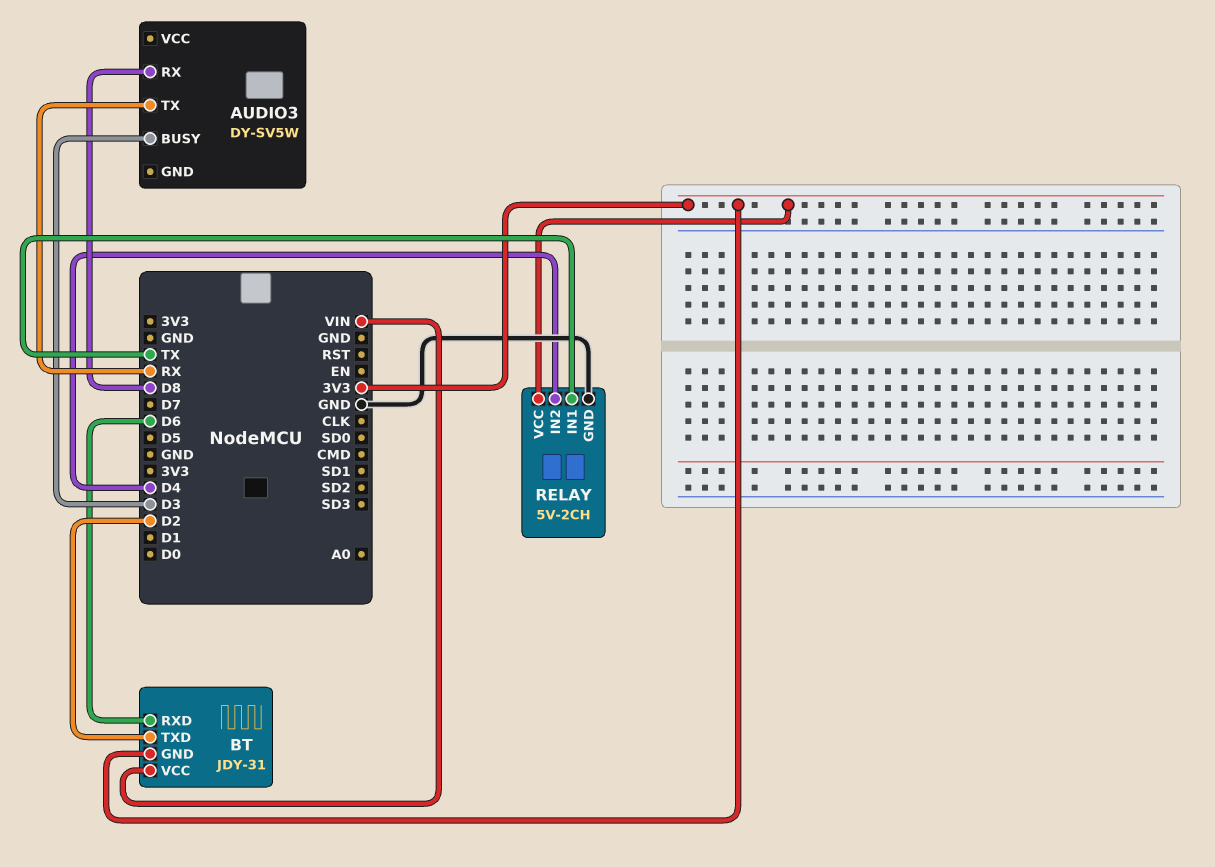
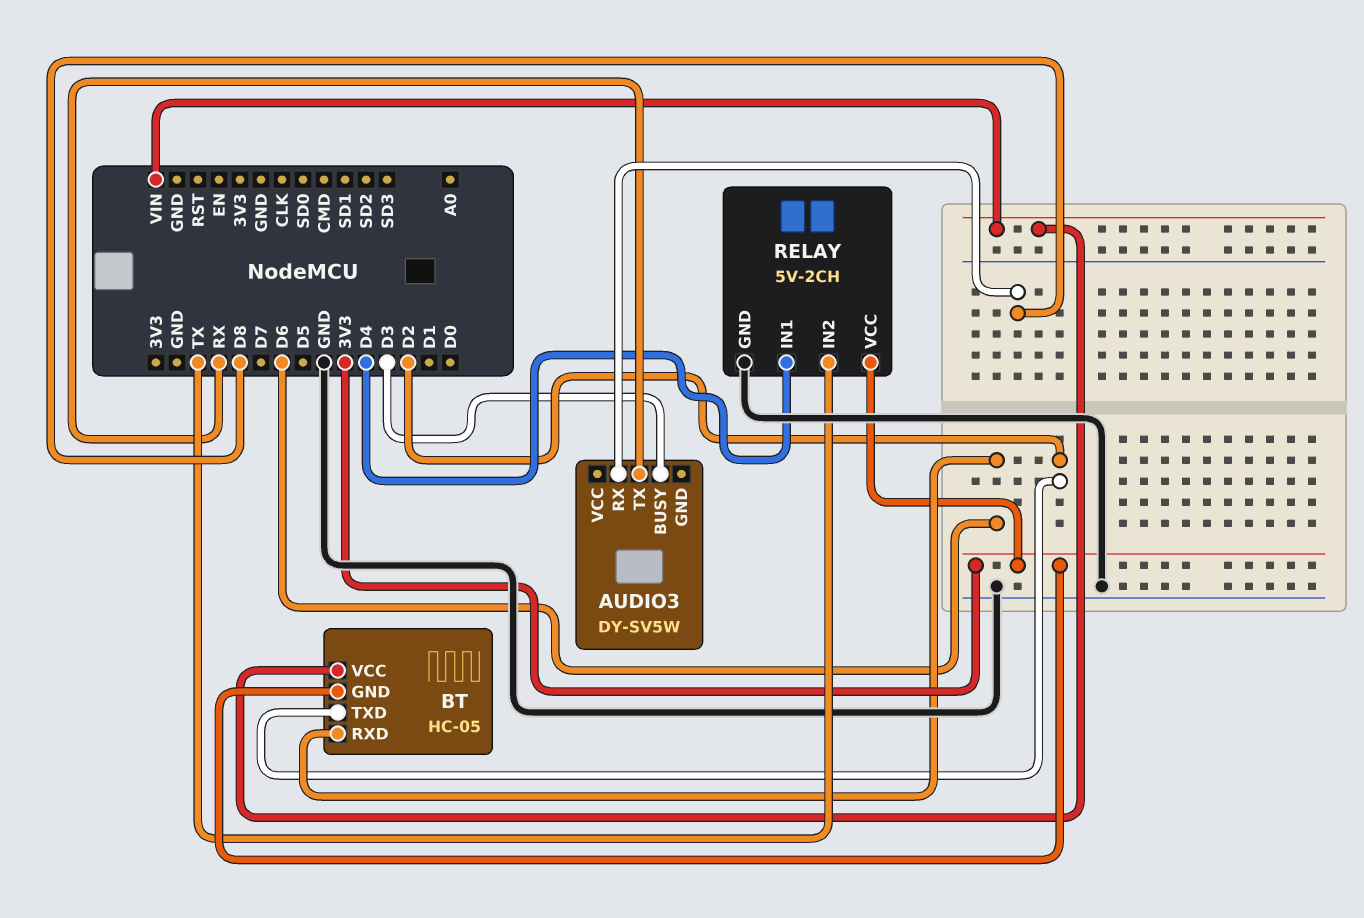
BT: JDY-31 -> HC-05
RELAY pin IN1: TX -> D4
RELAY pin IN2: D4 -> TX

